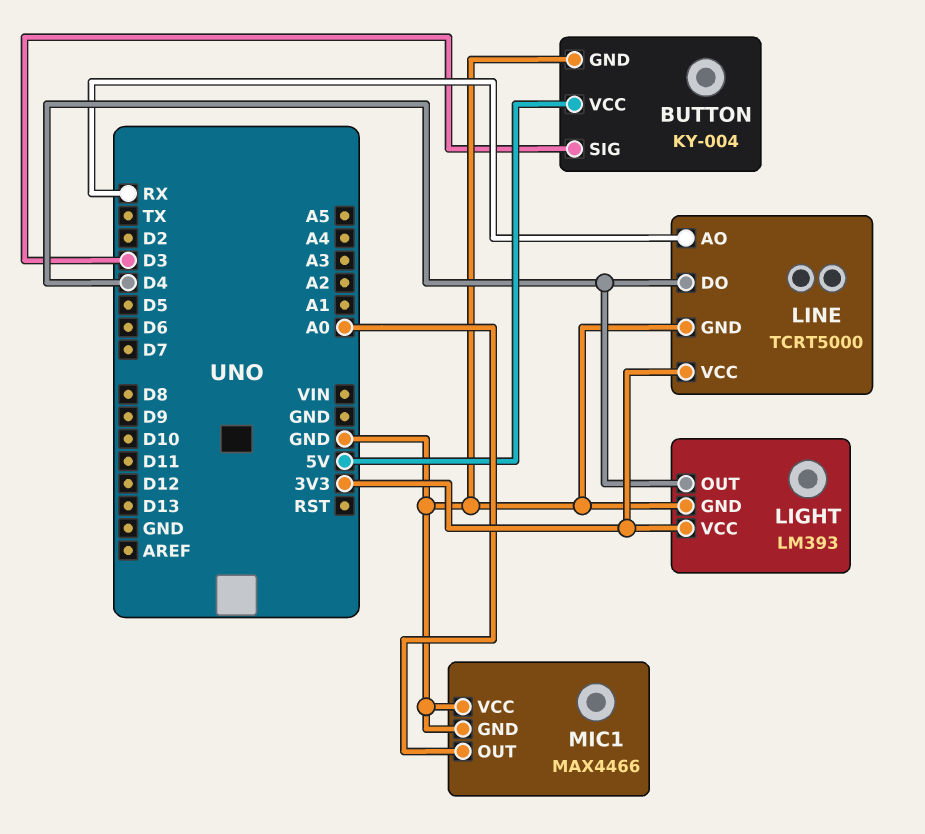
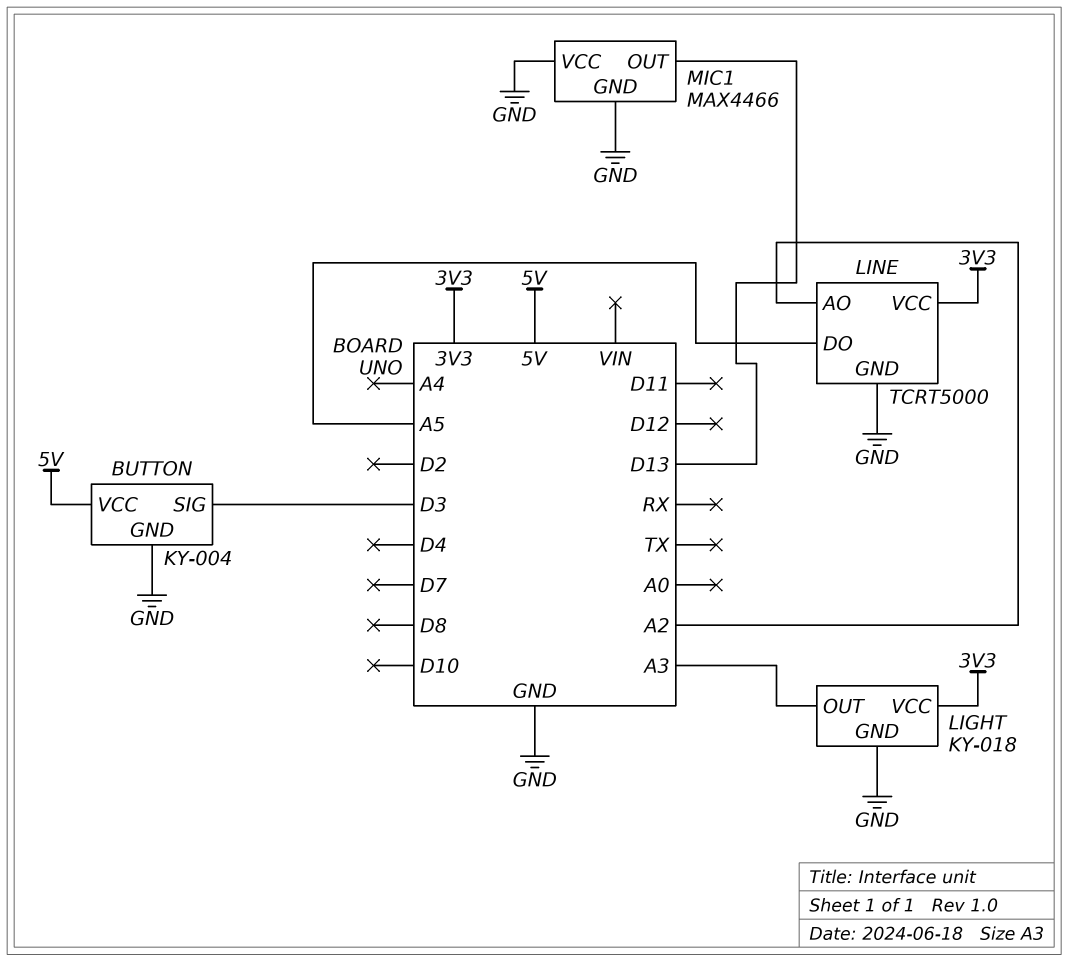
LIGHT: LM393 -> KY-018
LIGHT pin OUT: D4 -> A3
LINE pin AO: RX -> A2
LINE pin DO: D4 -> A5
MIC1 pin OUT: A0 -> D13

